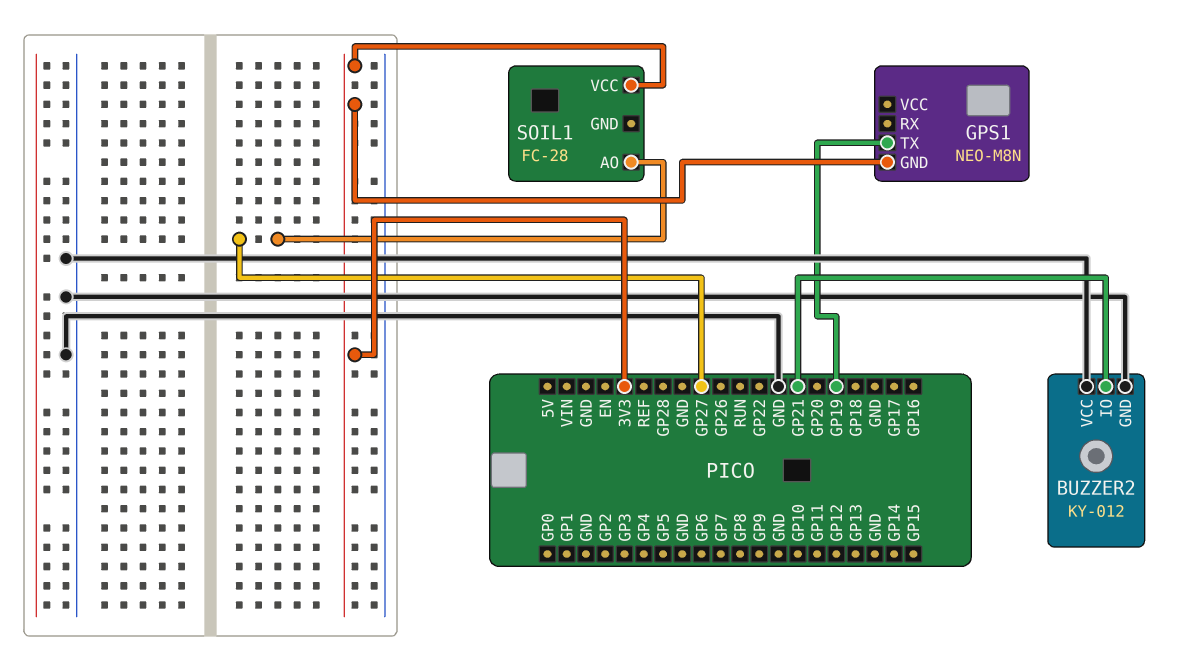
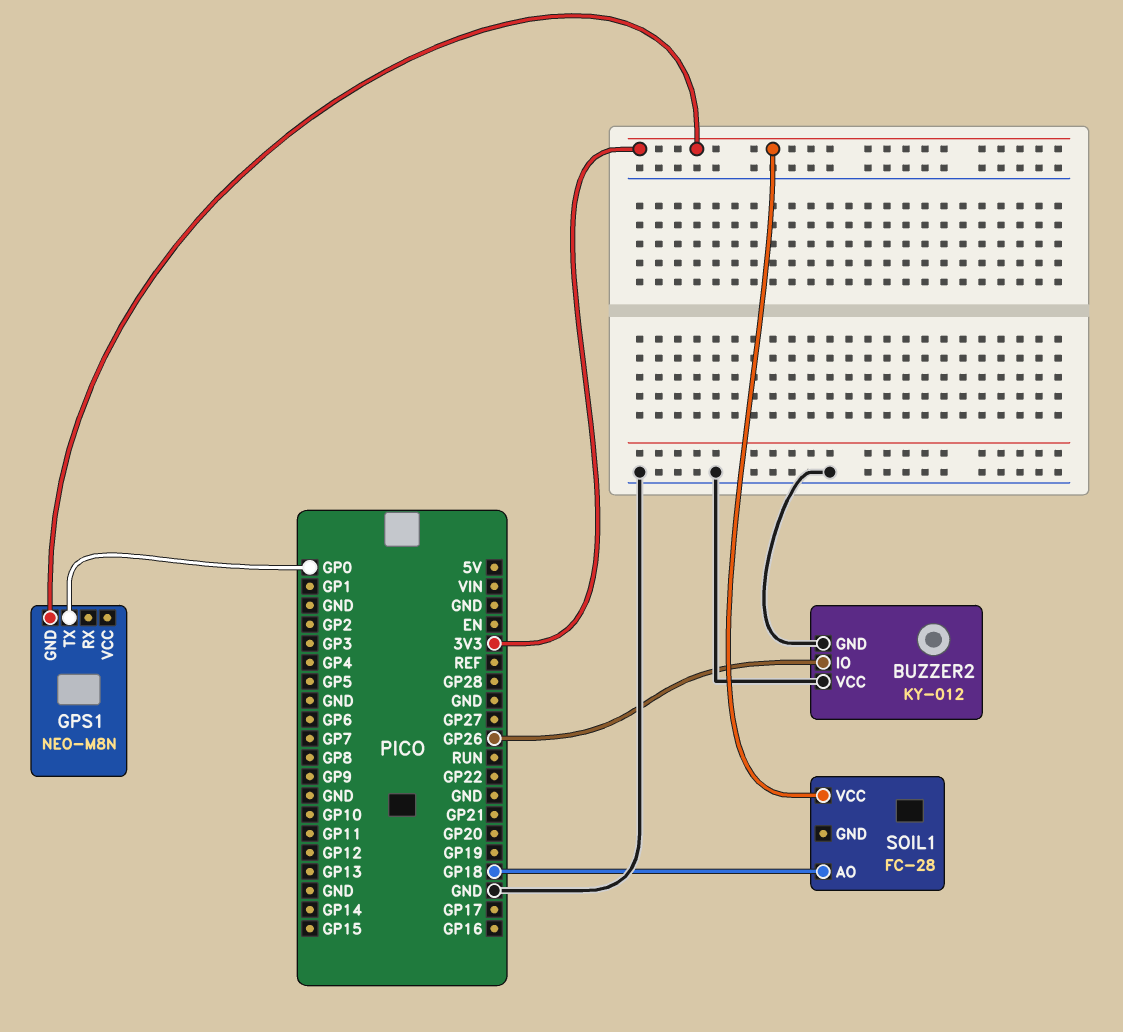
BUZZER2 pin IO: GP21 -> GP26
GPS1 pin TX: GP19 -> GP0
SOIL1 pin AO: GP27 -> GP18

